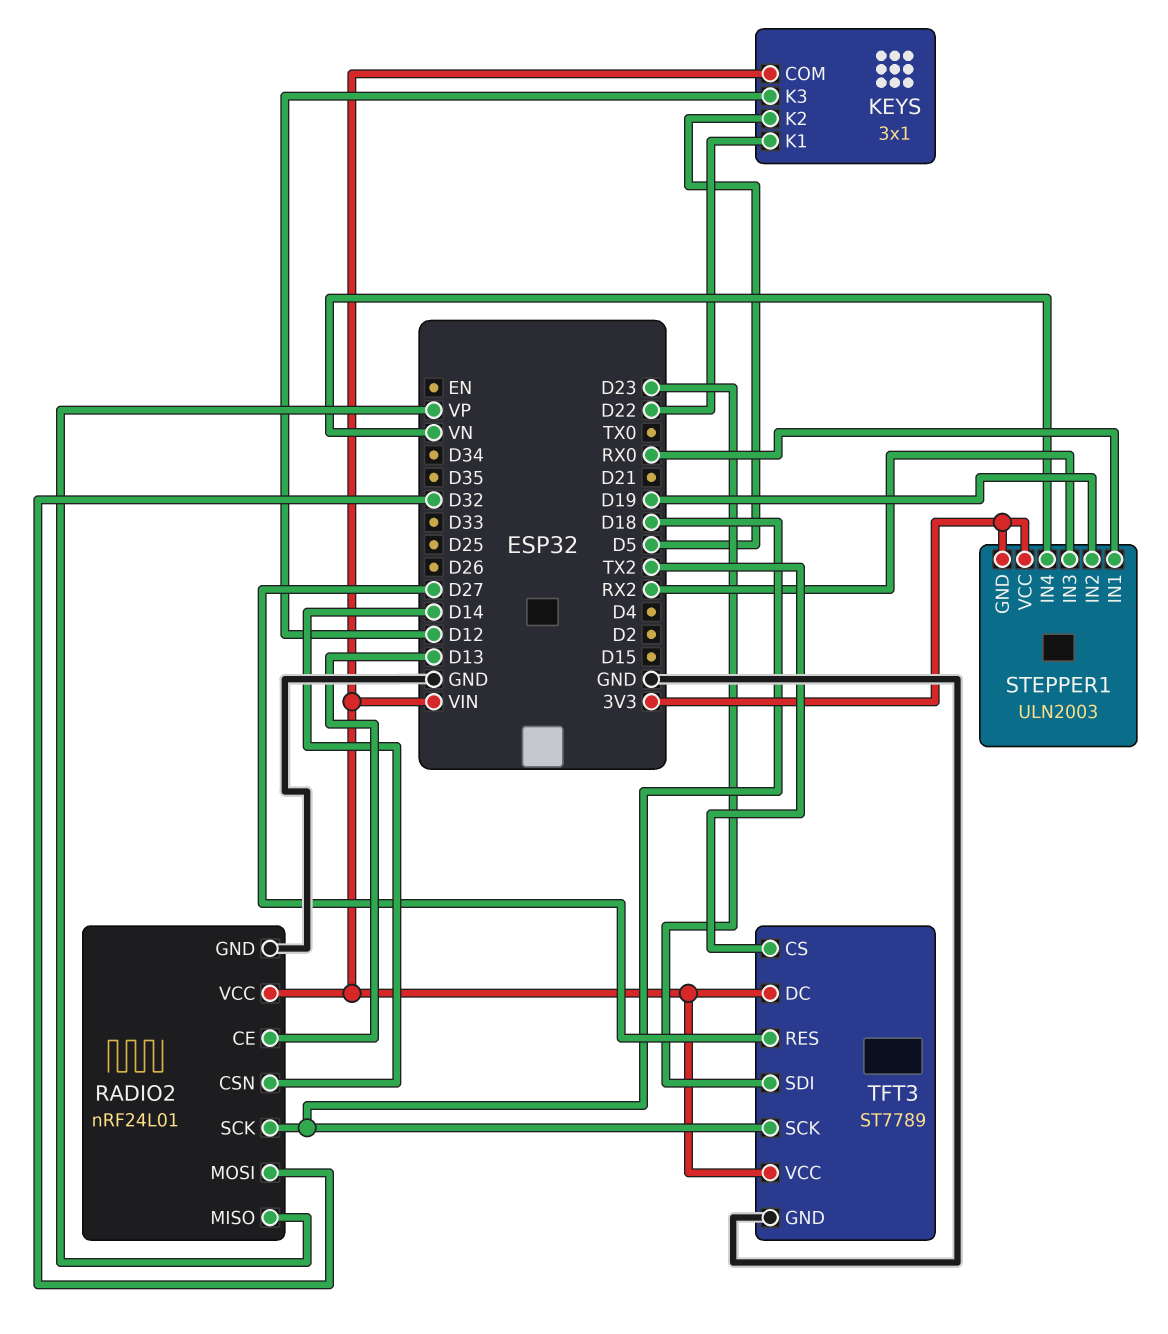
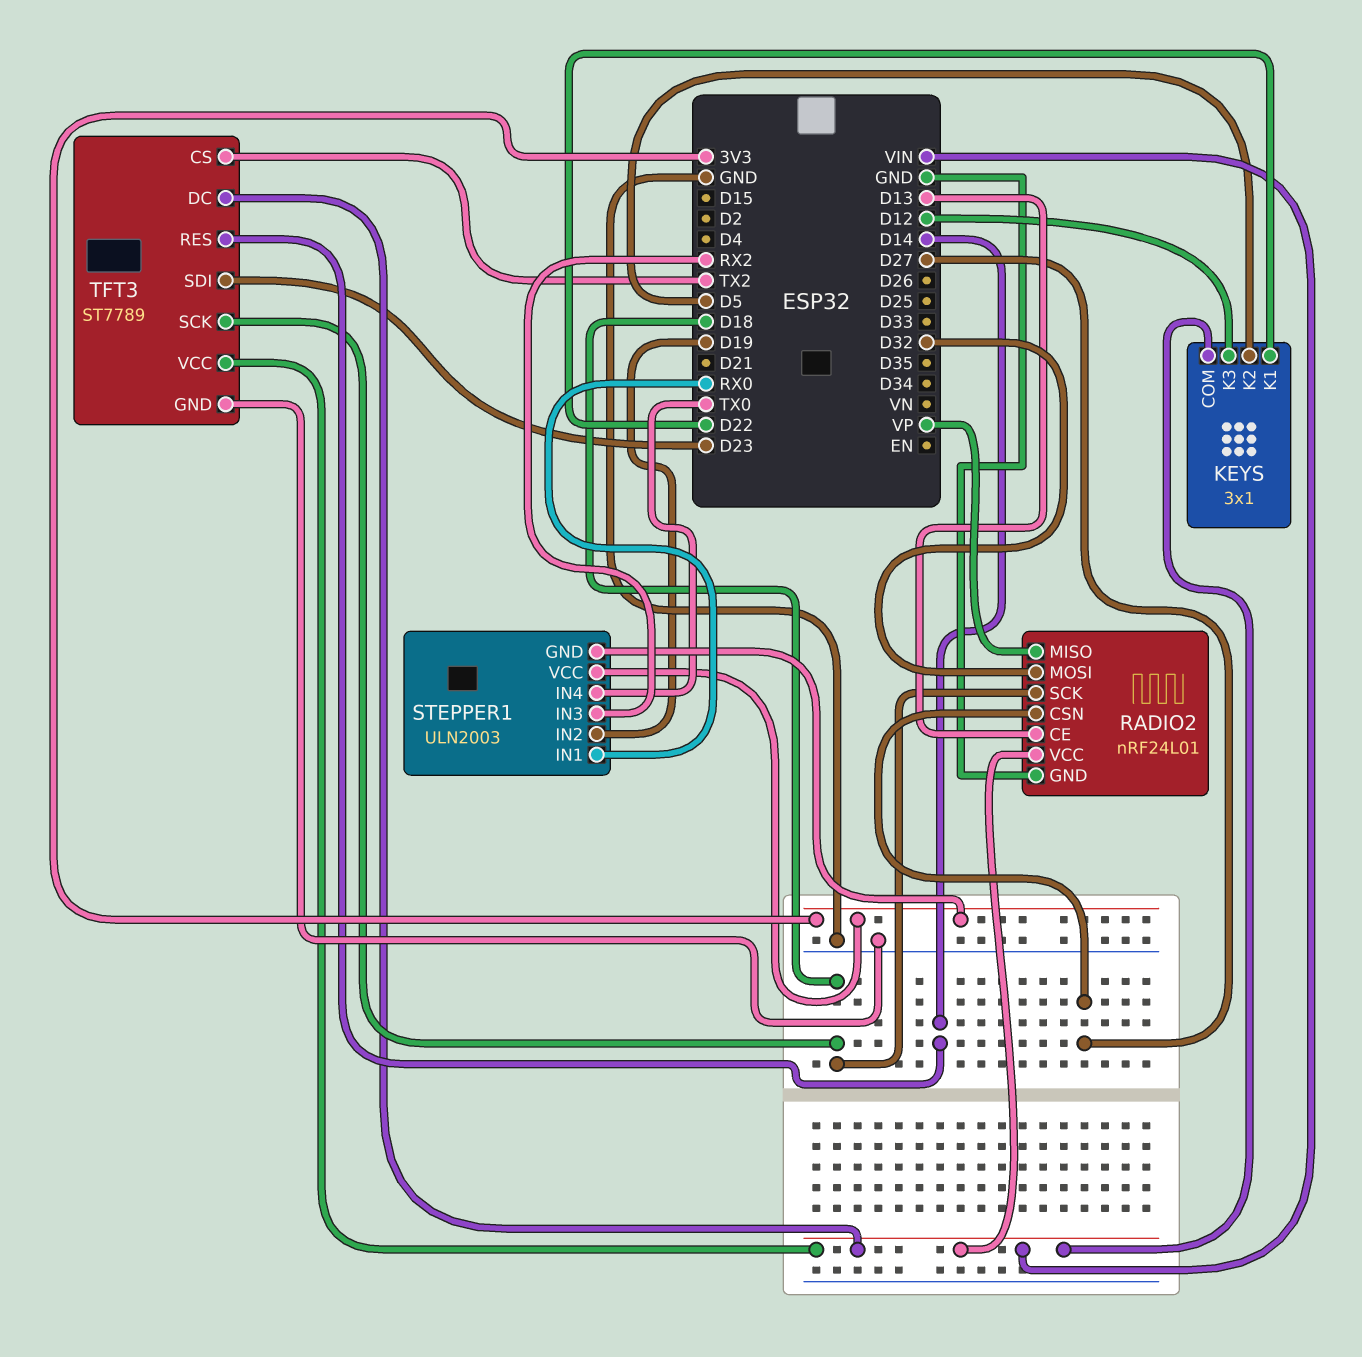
RADIO2 pin CSN: D14 -> D27
STEPPER1 pin IN4: VN -> TX0
TFT3 pin RES: D27 -> D14

